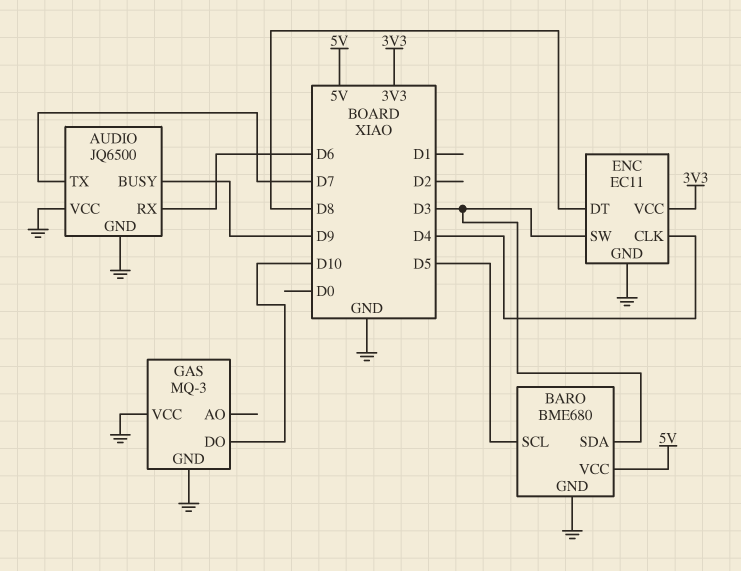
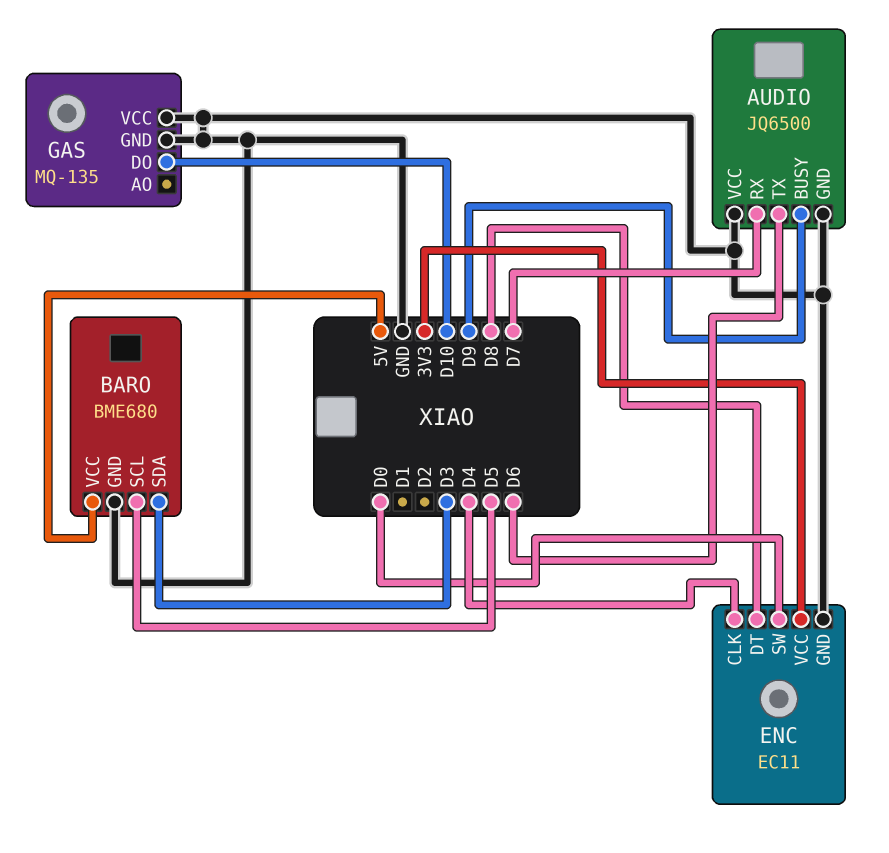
AUDIO pin RX: D6 -> D7
AUDIO pin TX: D7 -> D6
ENC pin SW: D3 -> D0
GAS: MQ-3 -> MQ-135

